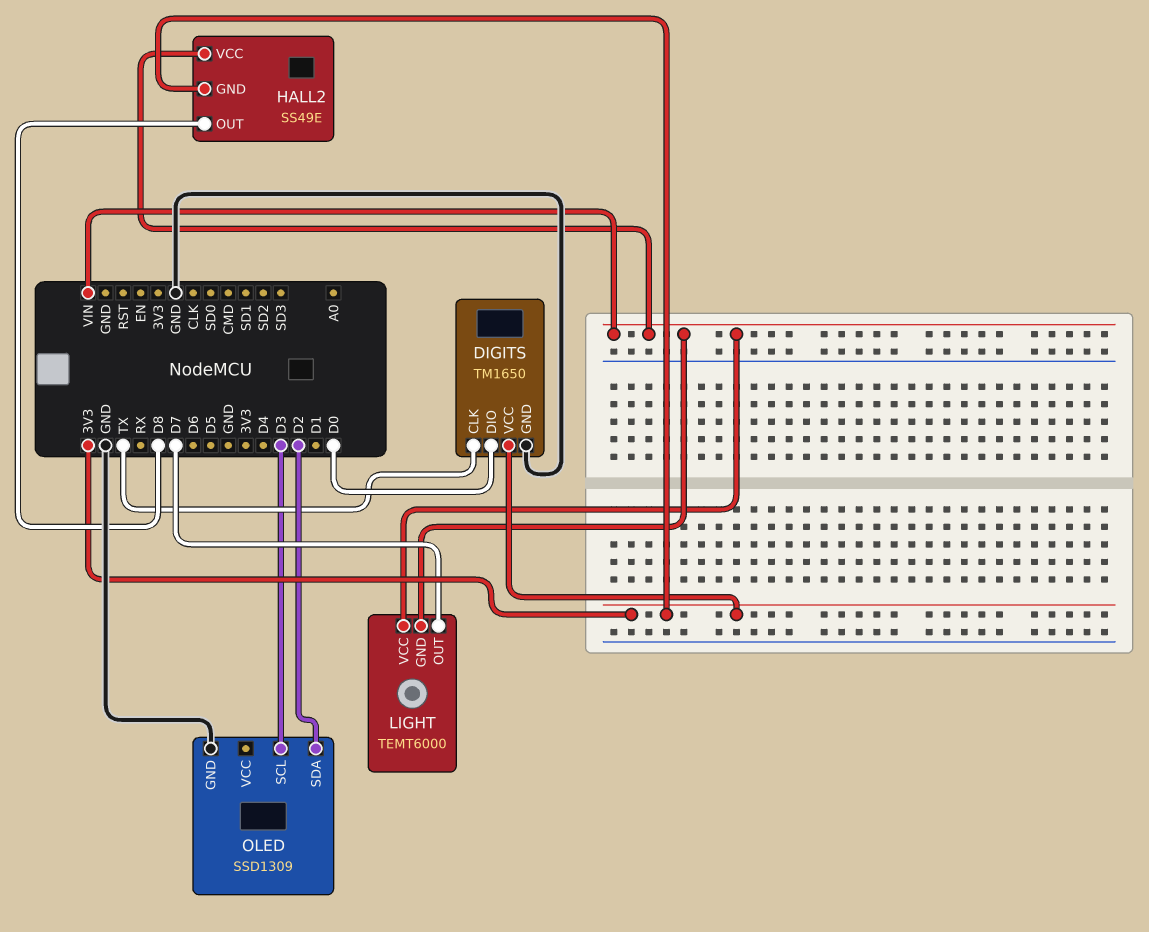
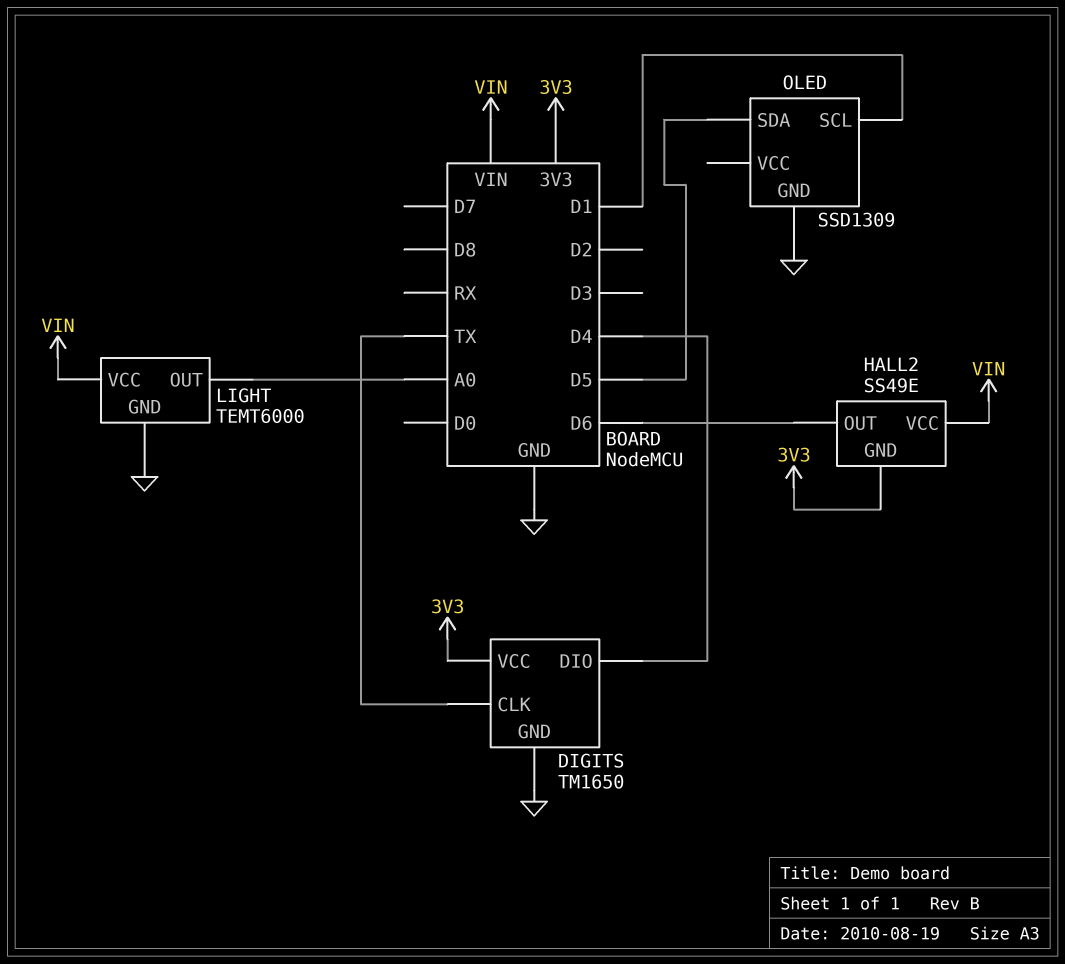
DIGITS pin DIO: D0 -> D4
HALL2 pin OUT: D8 -> D6
LIGHT pin GND: VIN -> GND
LIGHT pin OUT: D7 -> A0
OLED pin SCL: D3 -> D1
OLED pin SDA: D2 -> D5

